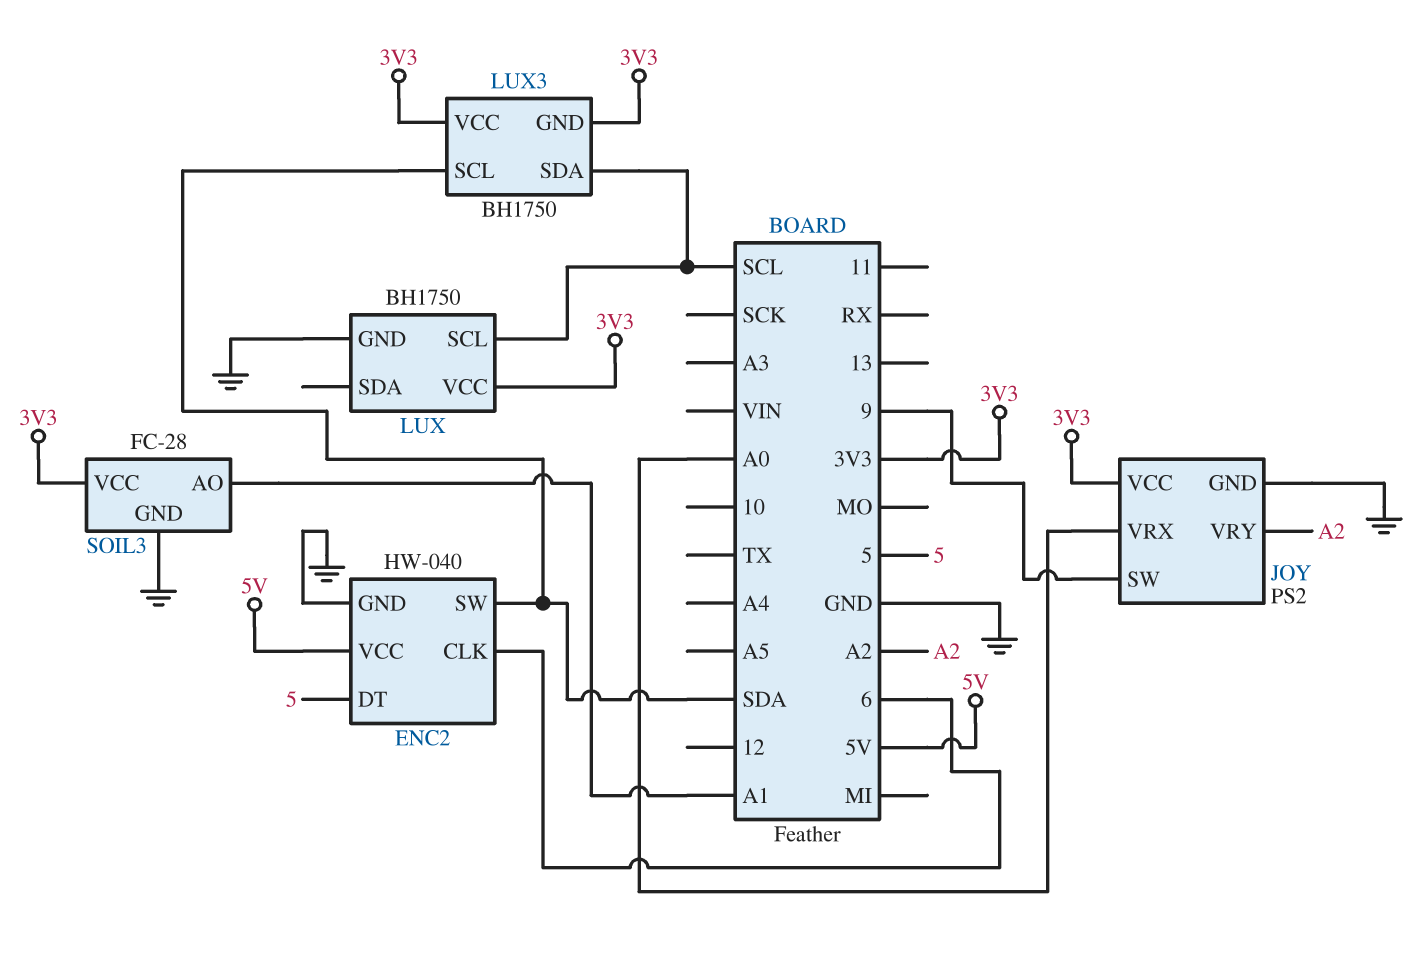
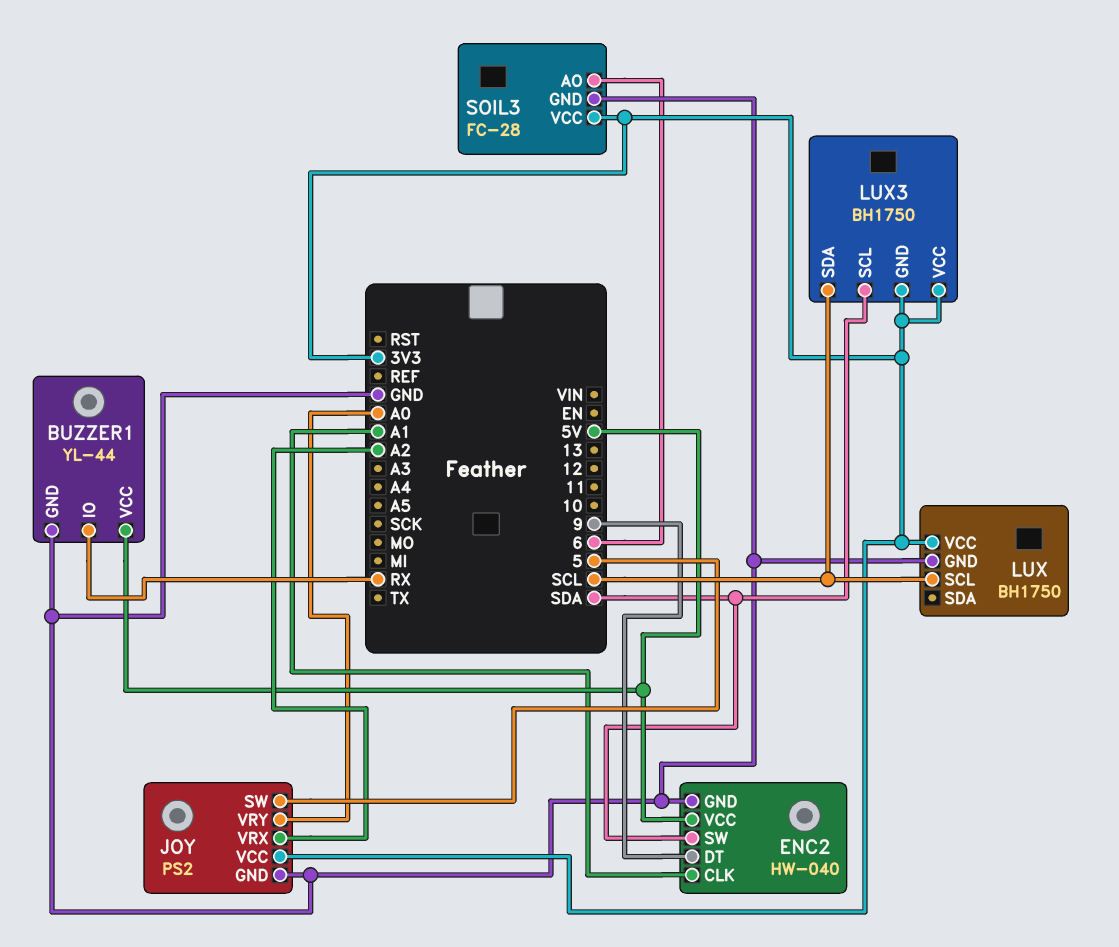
BUZZER1: none -> YL-44
BUZZER1 pin GND: none -> GND
BUZZER1 pin IO: none -> RX
BUZZER1 pin VCC: none -> 5V
ENC2 pin CLK: 6 -> A1
ENC2 pin DT: 5 -> 9
JOY pin SW: 9 -> 5
JOY pin VRX: A0 -> A2
JOY pin VRY: A2 -> A0
SOIL3 pin AO: A1 -> 6

